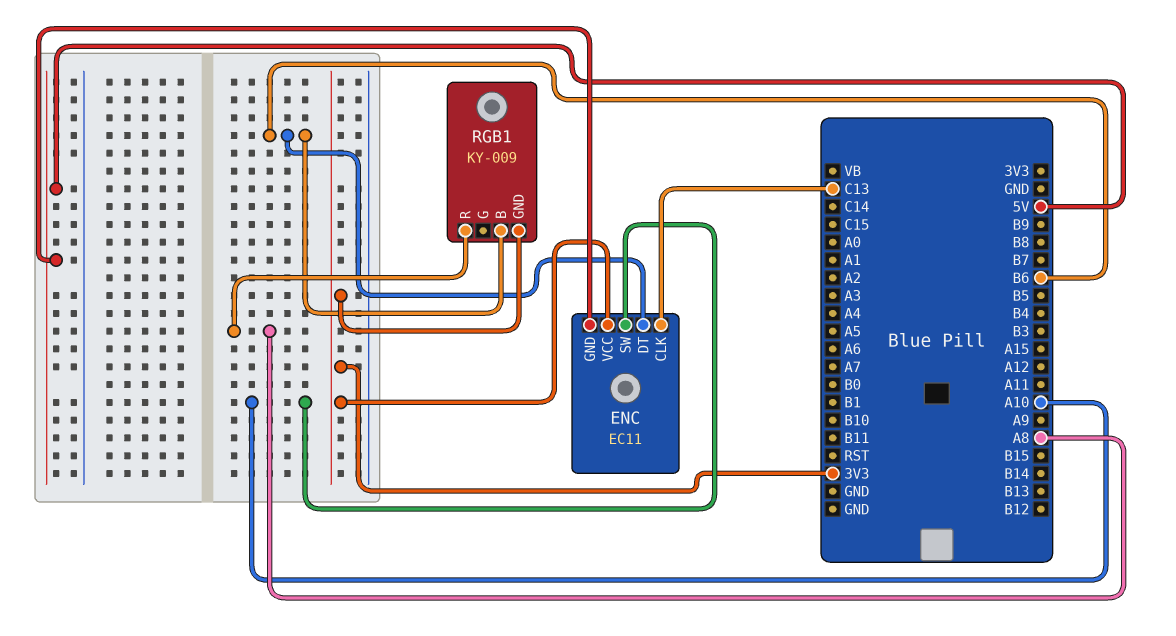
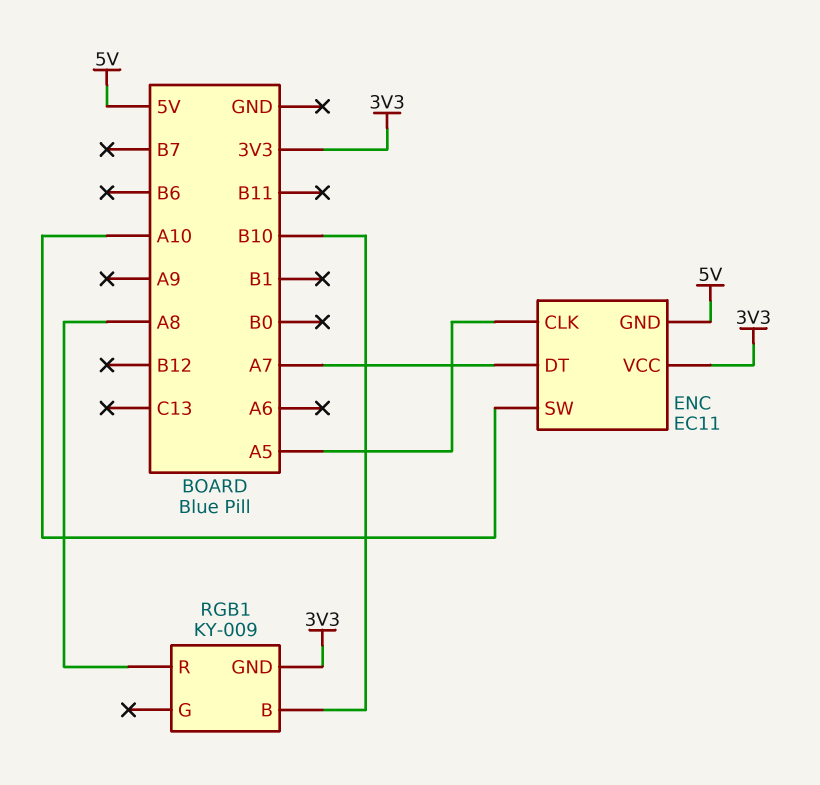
ENC pin CLK: C13 -> A5
ENC pin DT: B6 -> A7
RGB1 pin B: B6 -> B10

